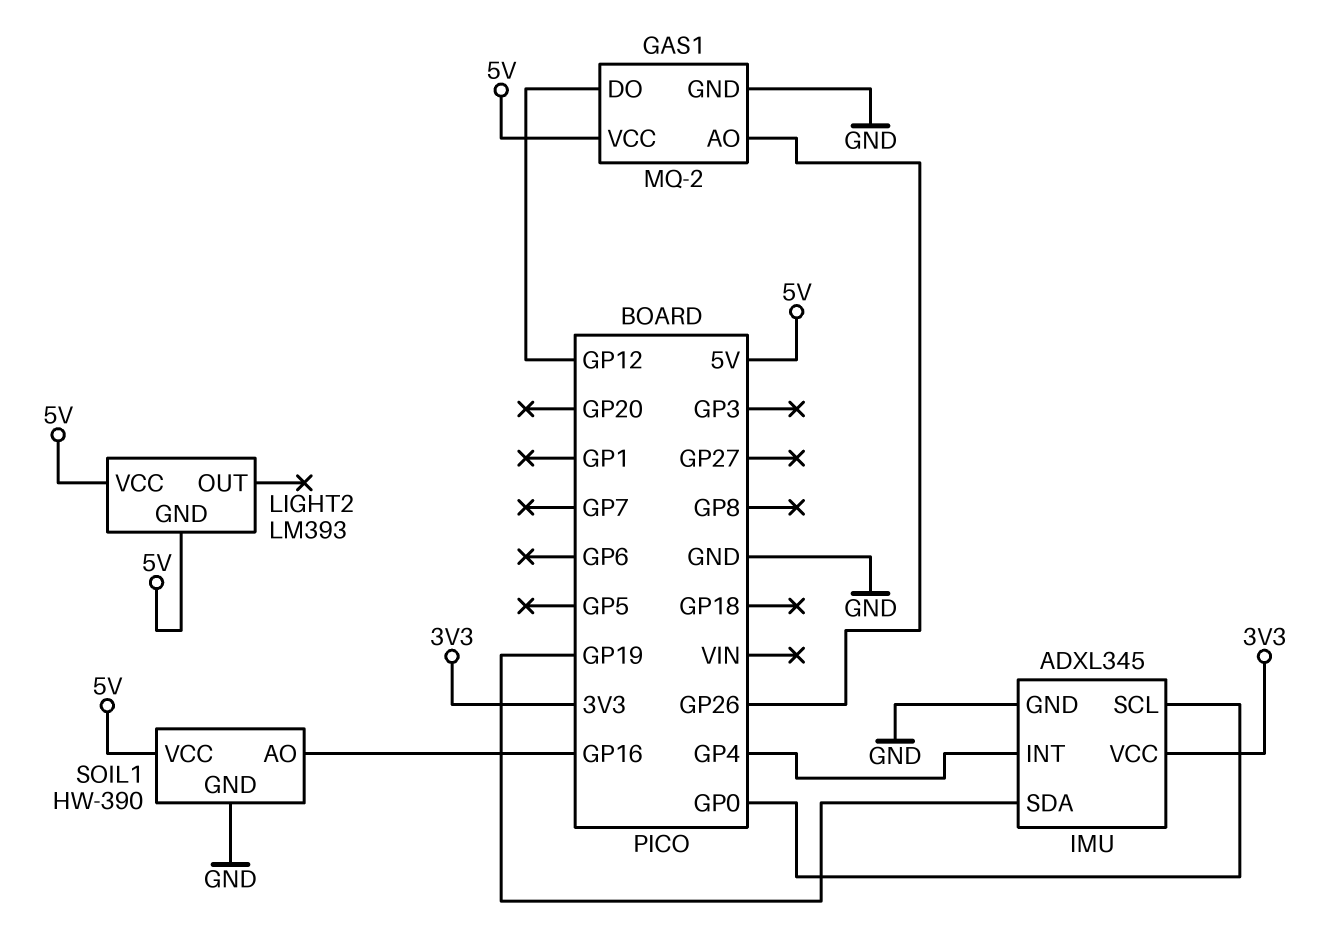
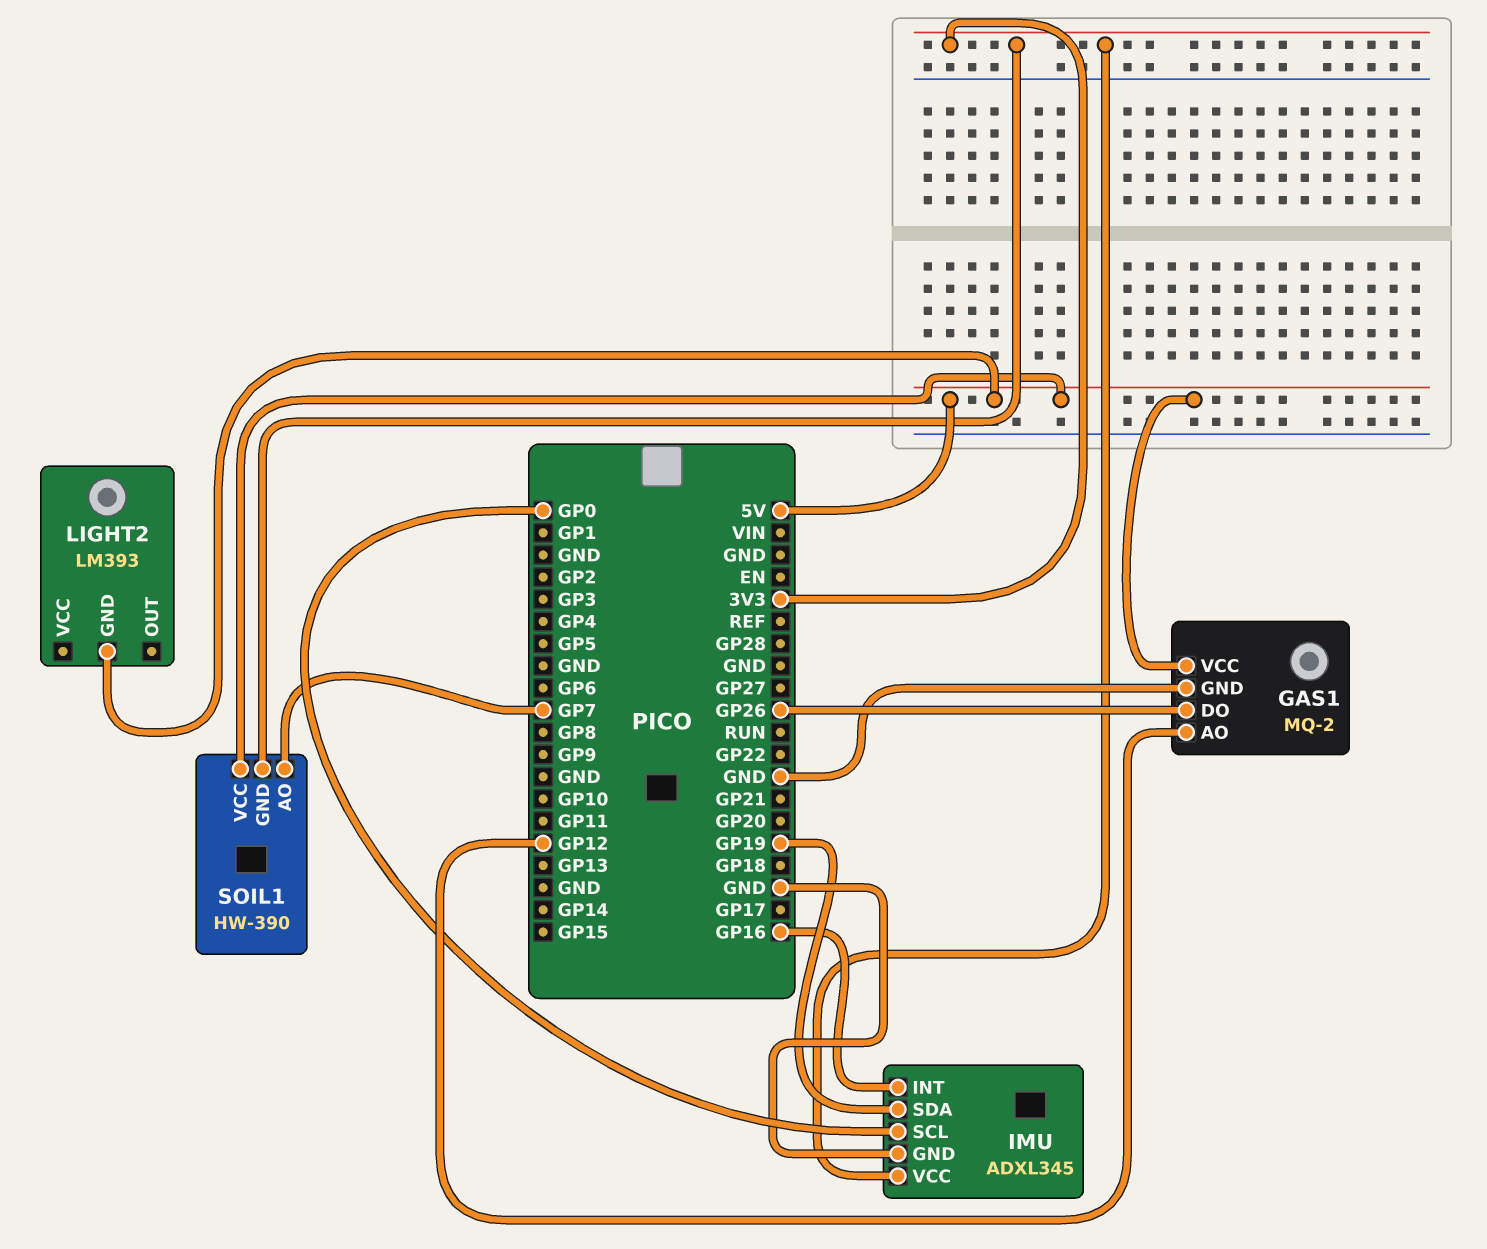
GAS1 pin AO: GP26 -> GP12
GAS1 pin DO: GP12 -> GP26
IMU pin INT: GP4 -> GP16
LIGHT2 pin VCC: 5V -> none
SOIL1 pin AO: GP16 -> GP7
SOIL1 pin GND: GND -> 3V3

